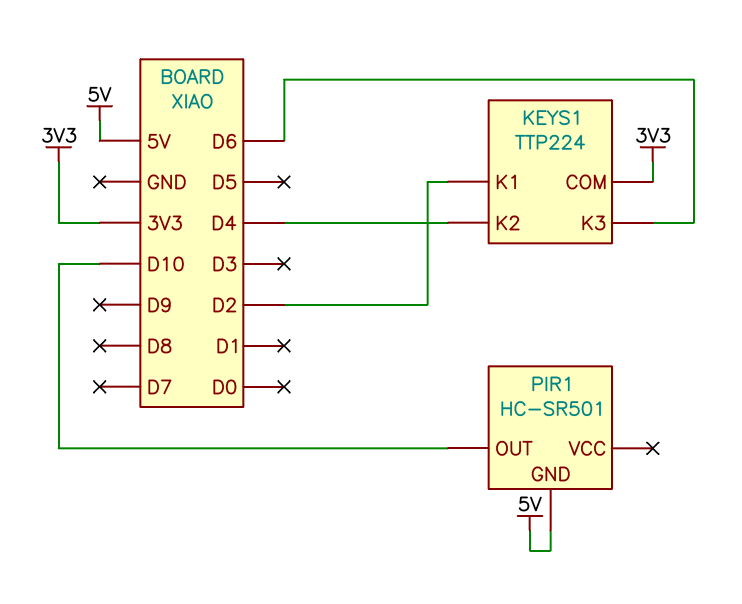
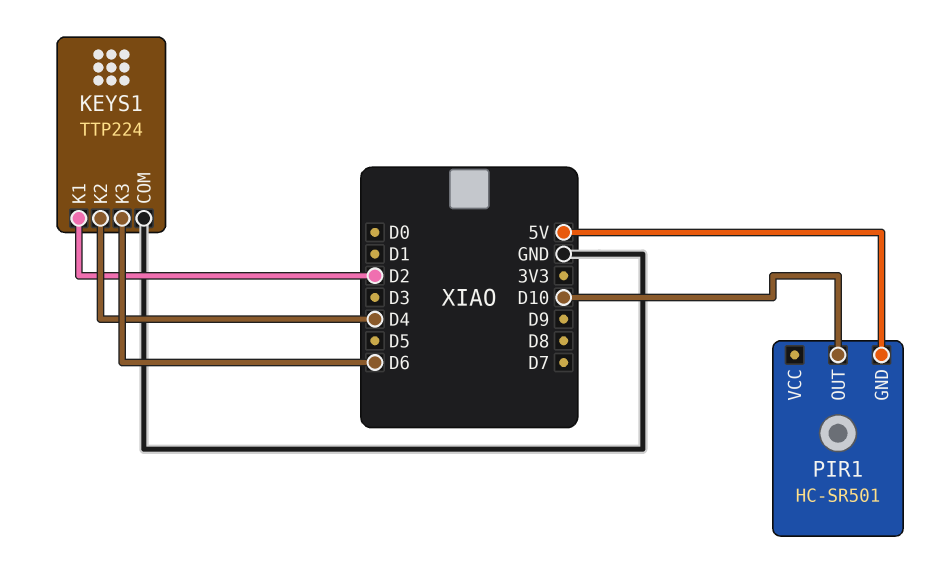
KEYS1 pin COM: 3V3 -> GND

